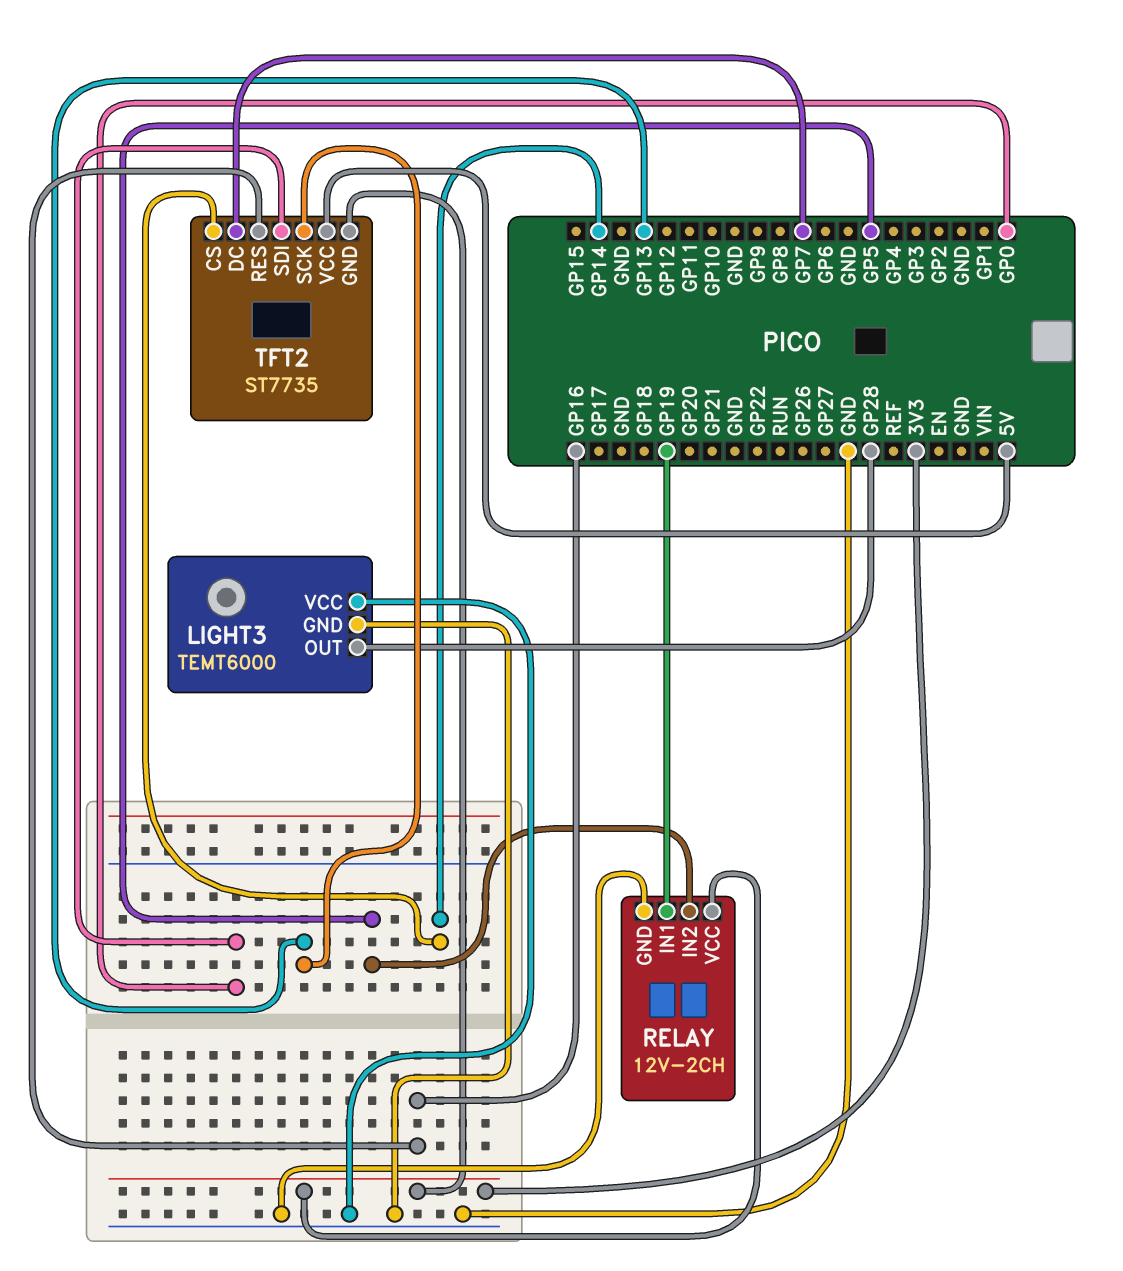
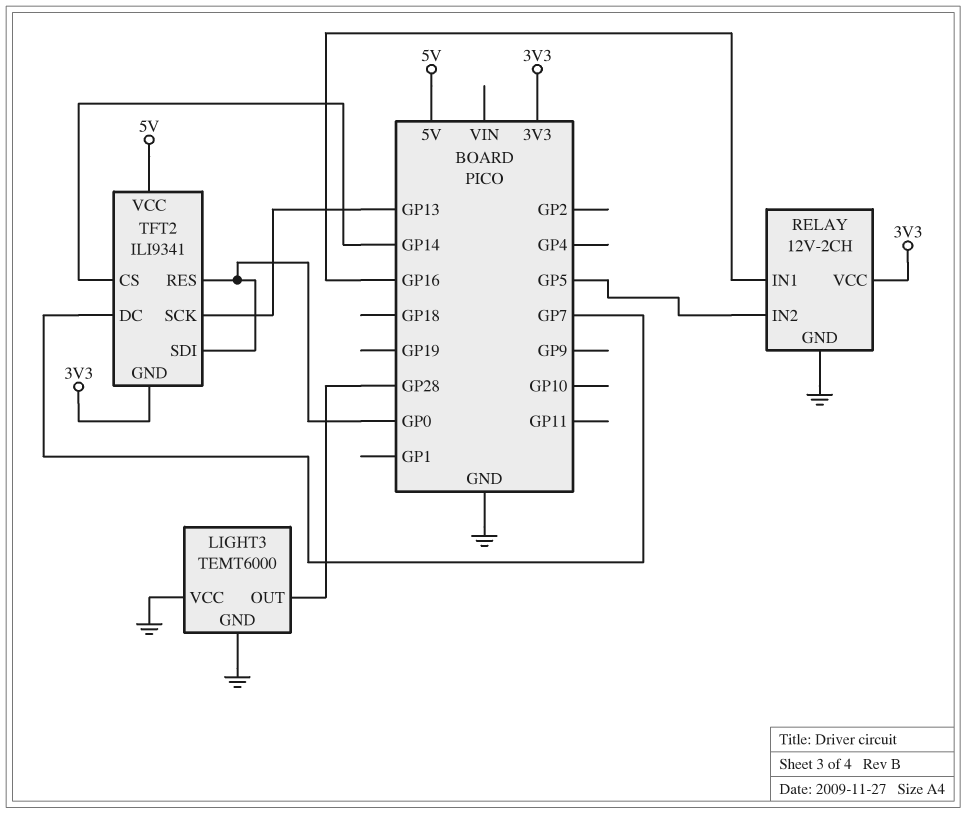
RELAY pin IN1: GP19 -> GP16
TFT2: ST7735 -> ILI9341
TFT2 pin RES: GP16 -> GP0

